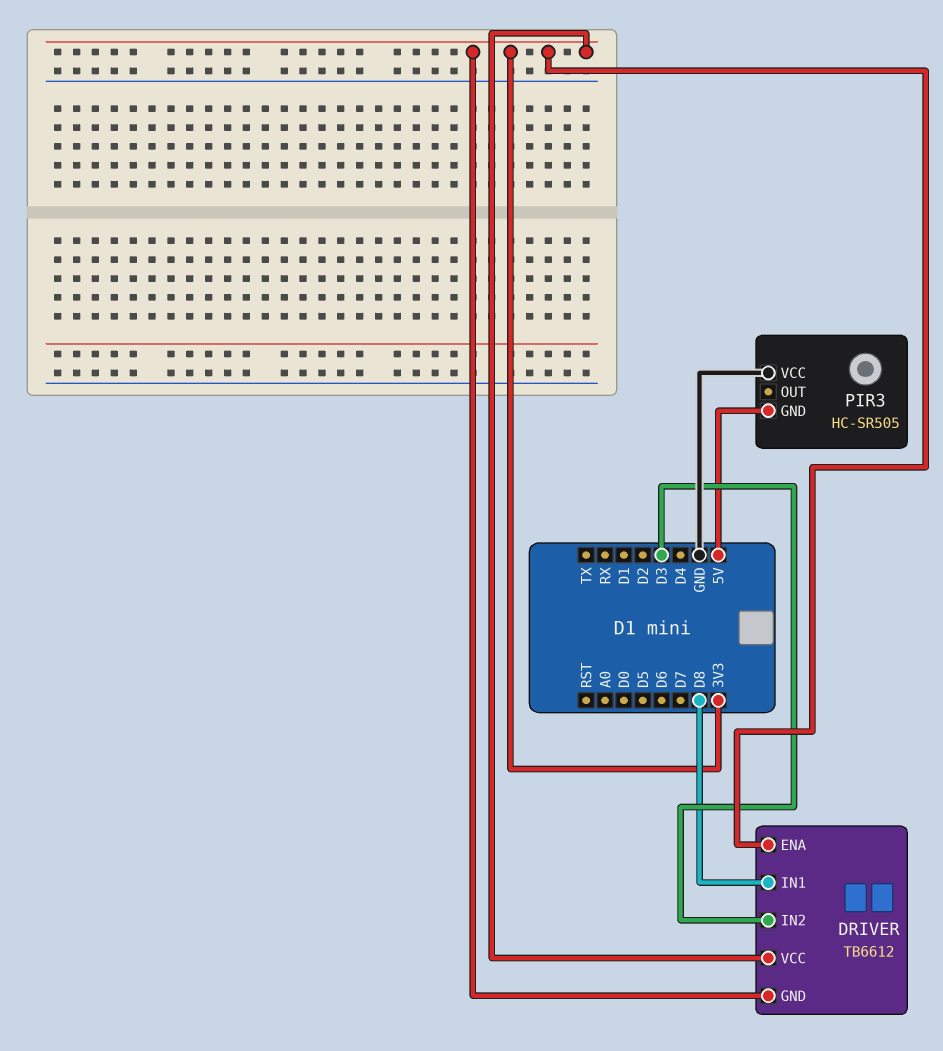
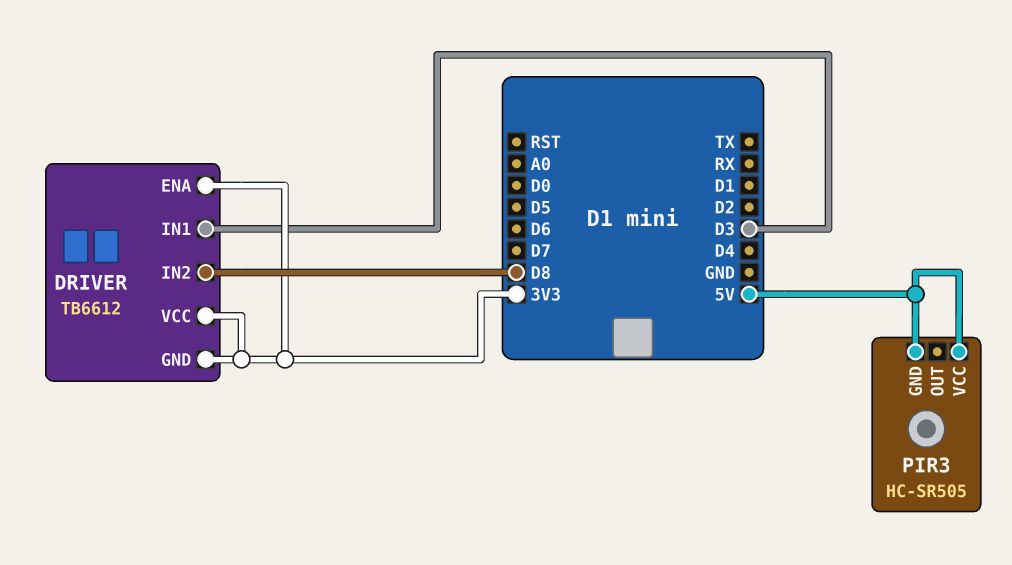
DRIVER pin IN1: D8 -> D3
DRIVER pin IN2: D3 -> D8
PIR3 pin VCC: GND -> 5V

